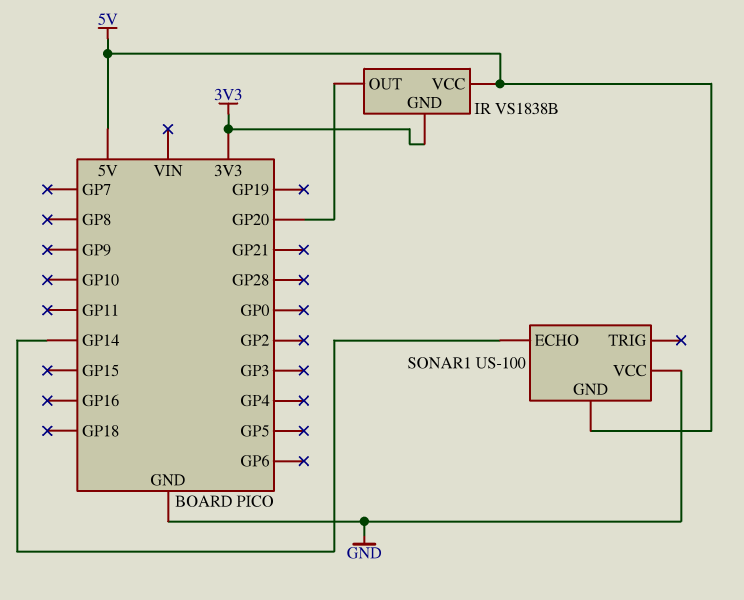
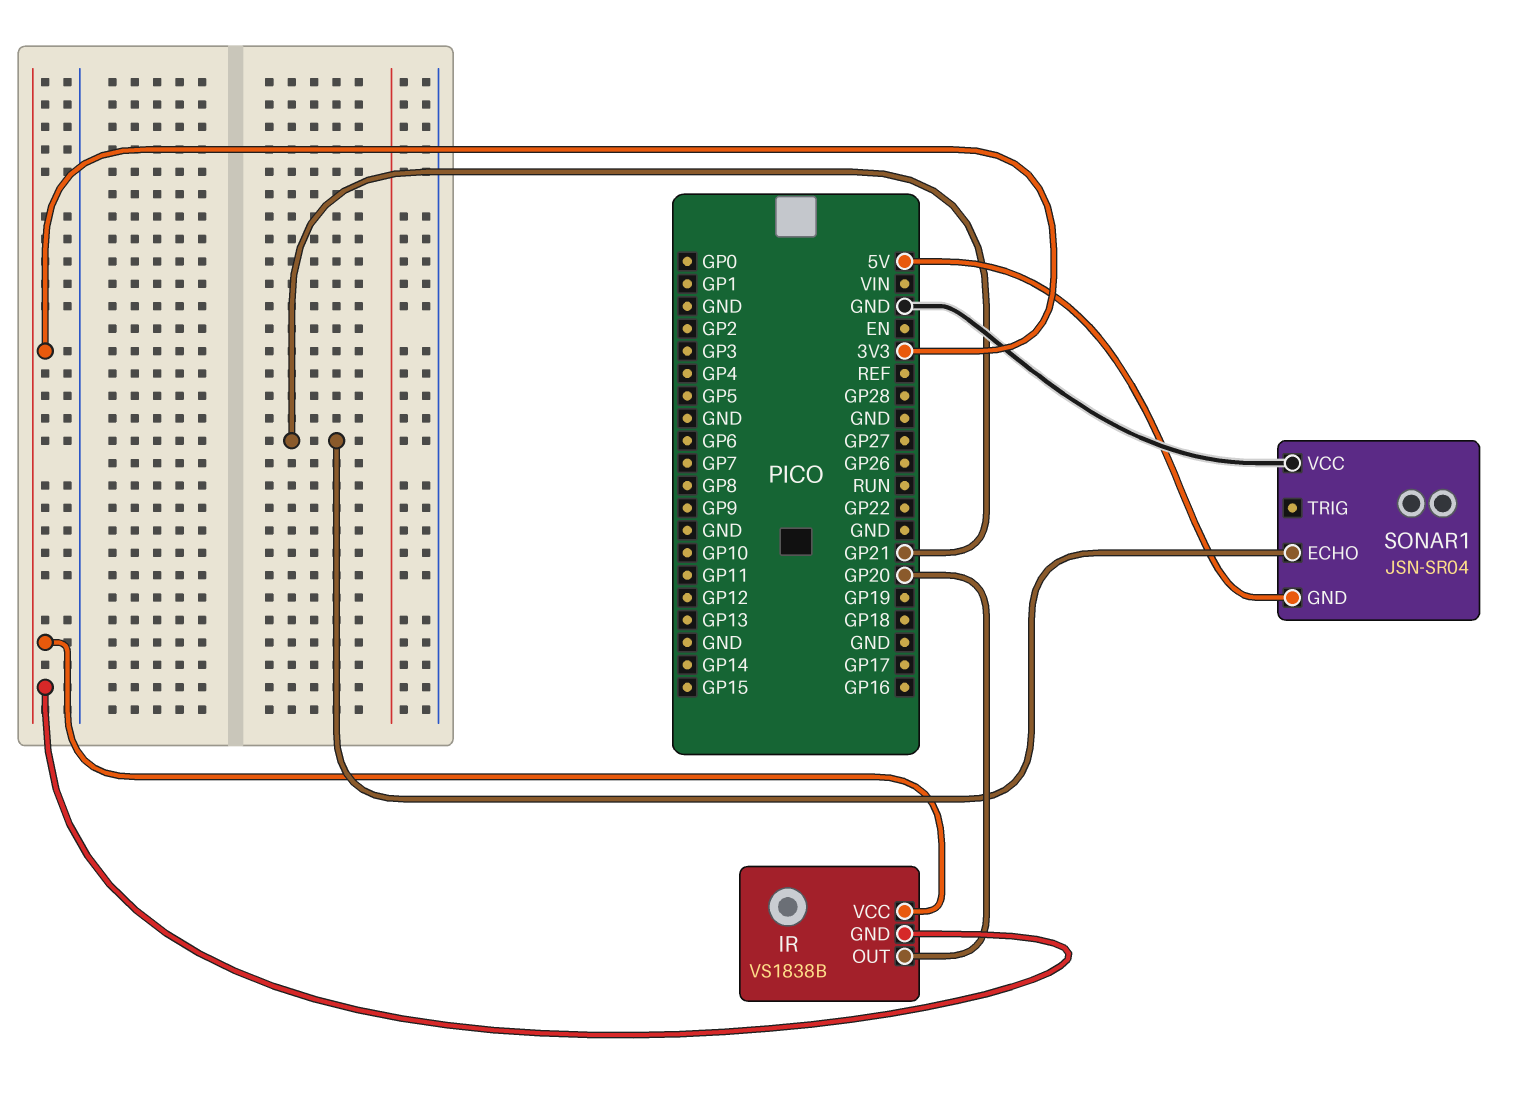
IR pin VCC: 5V -> 3V3
SONAR1: US-100 -> JSN-SR04
SONAR1 pin ECHO: GP14 -> GP21

